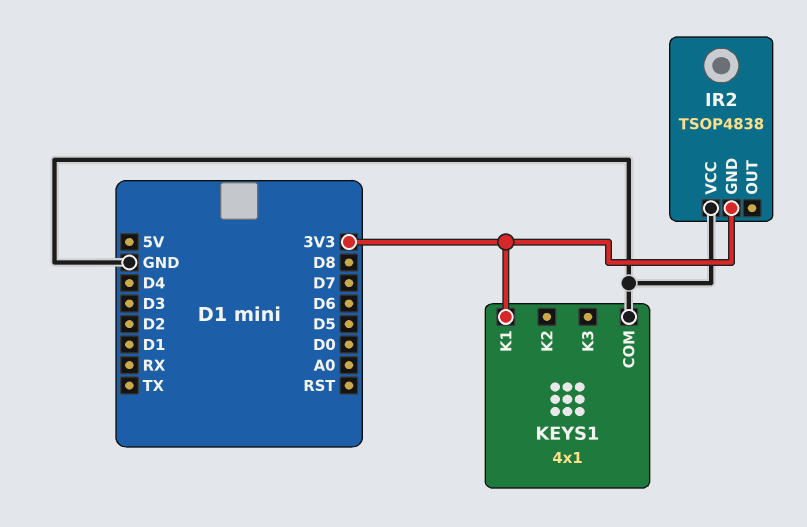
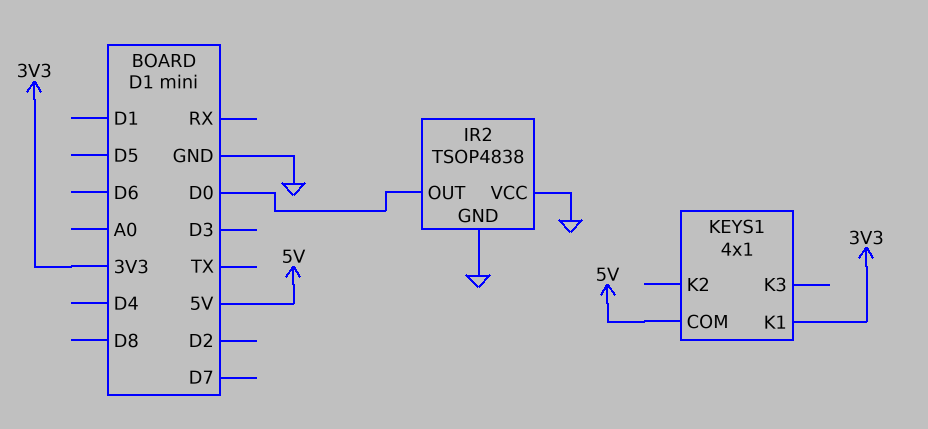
IR2 pin GND: 3V3 -> GND
IR2 pin OUT: none -> D0
KEYS1 pin COM: GND -> 5V

